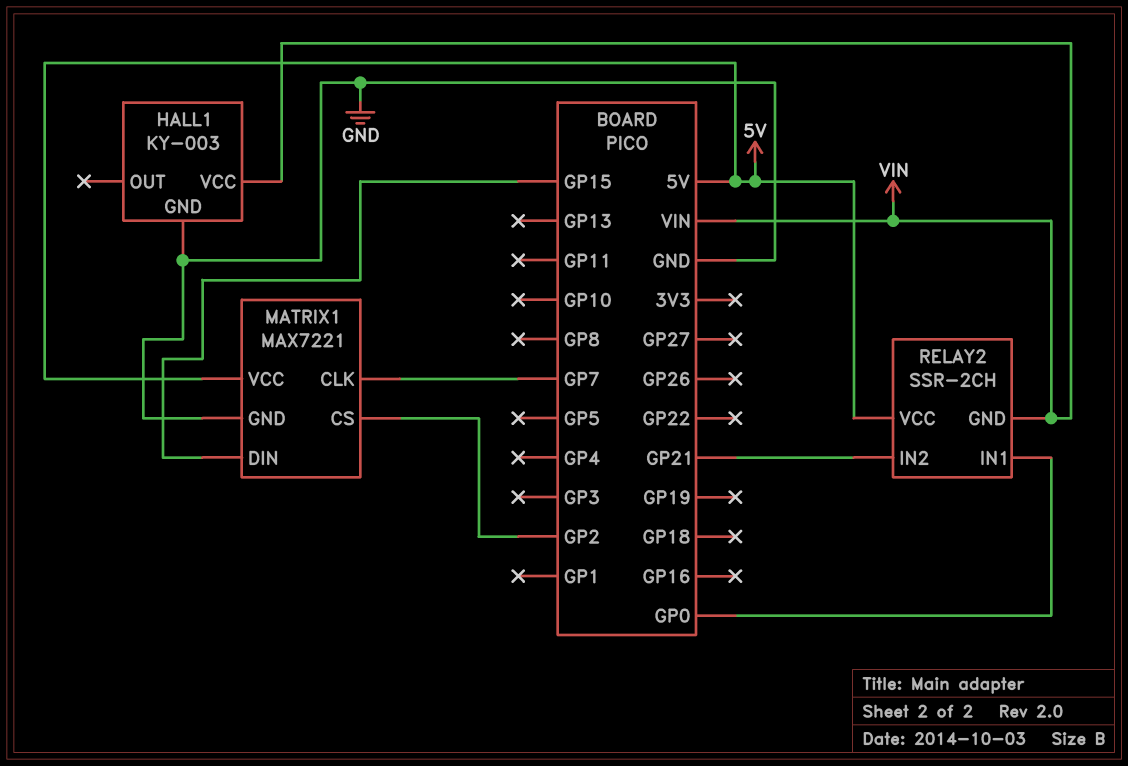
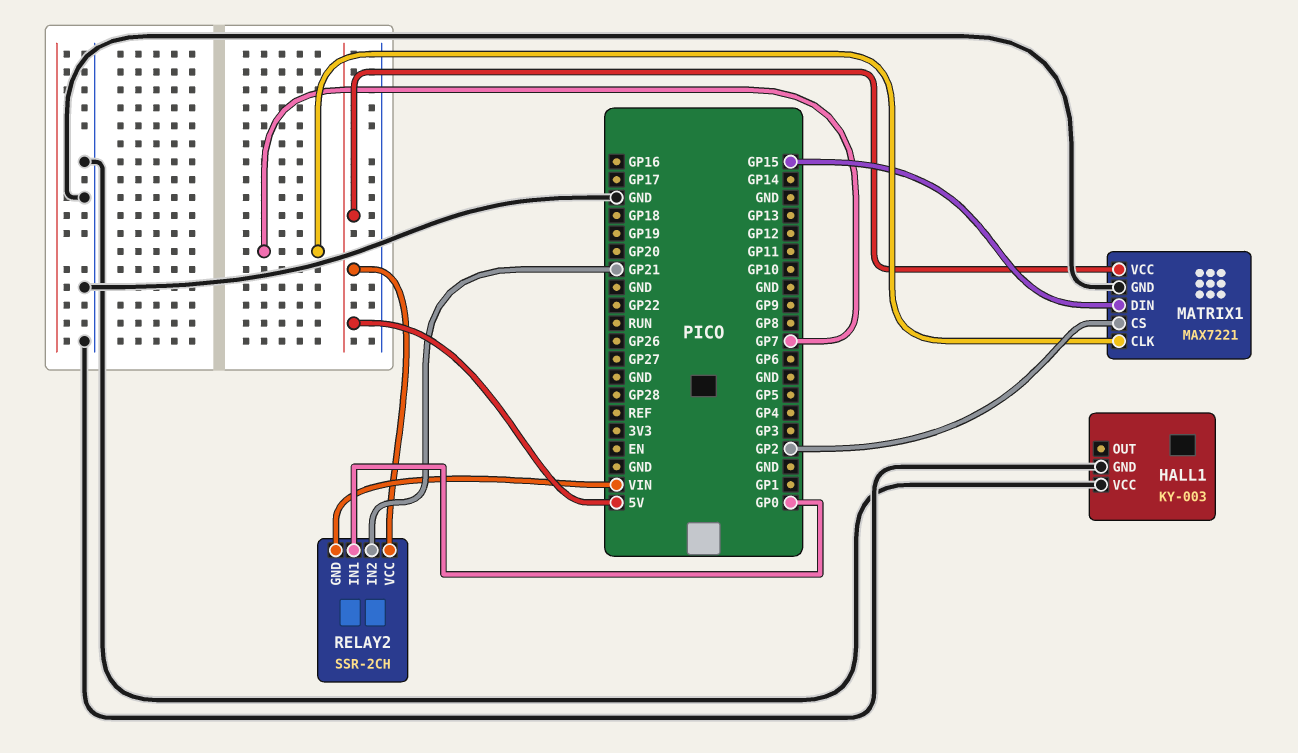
HALL1 pin VCC: VIN -> GND

